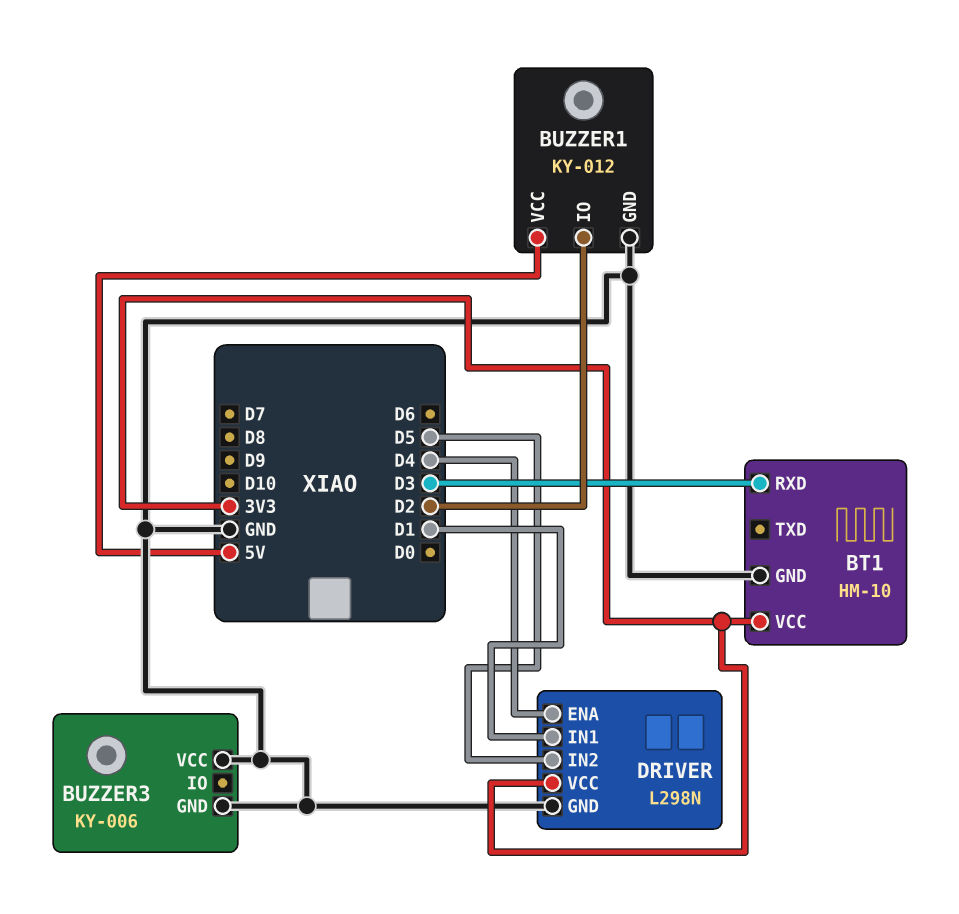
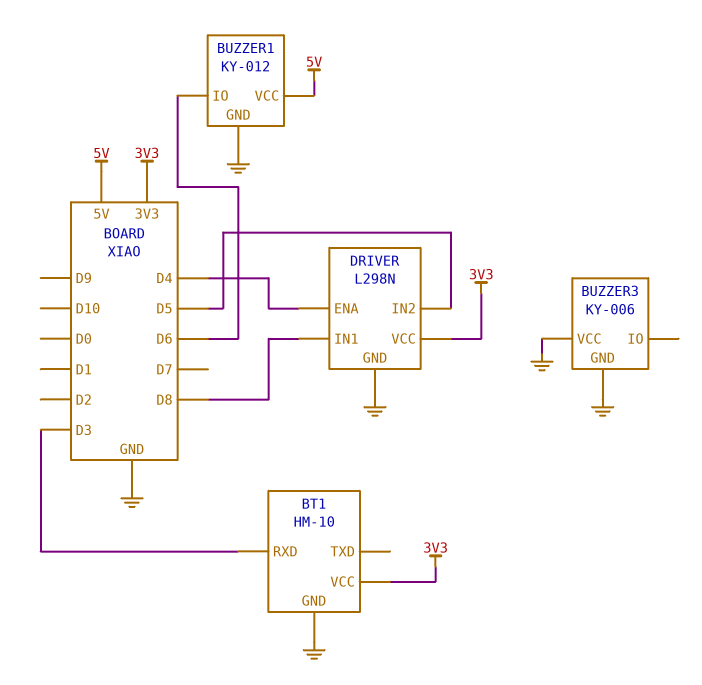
BUZZER1 pin IO: D2 -> D6
DRIVER pin IN1: D1 -> D8

